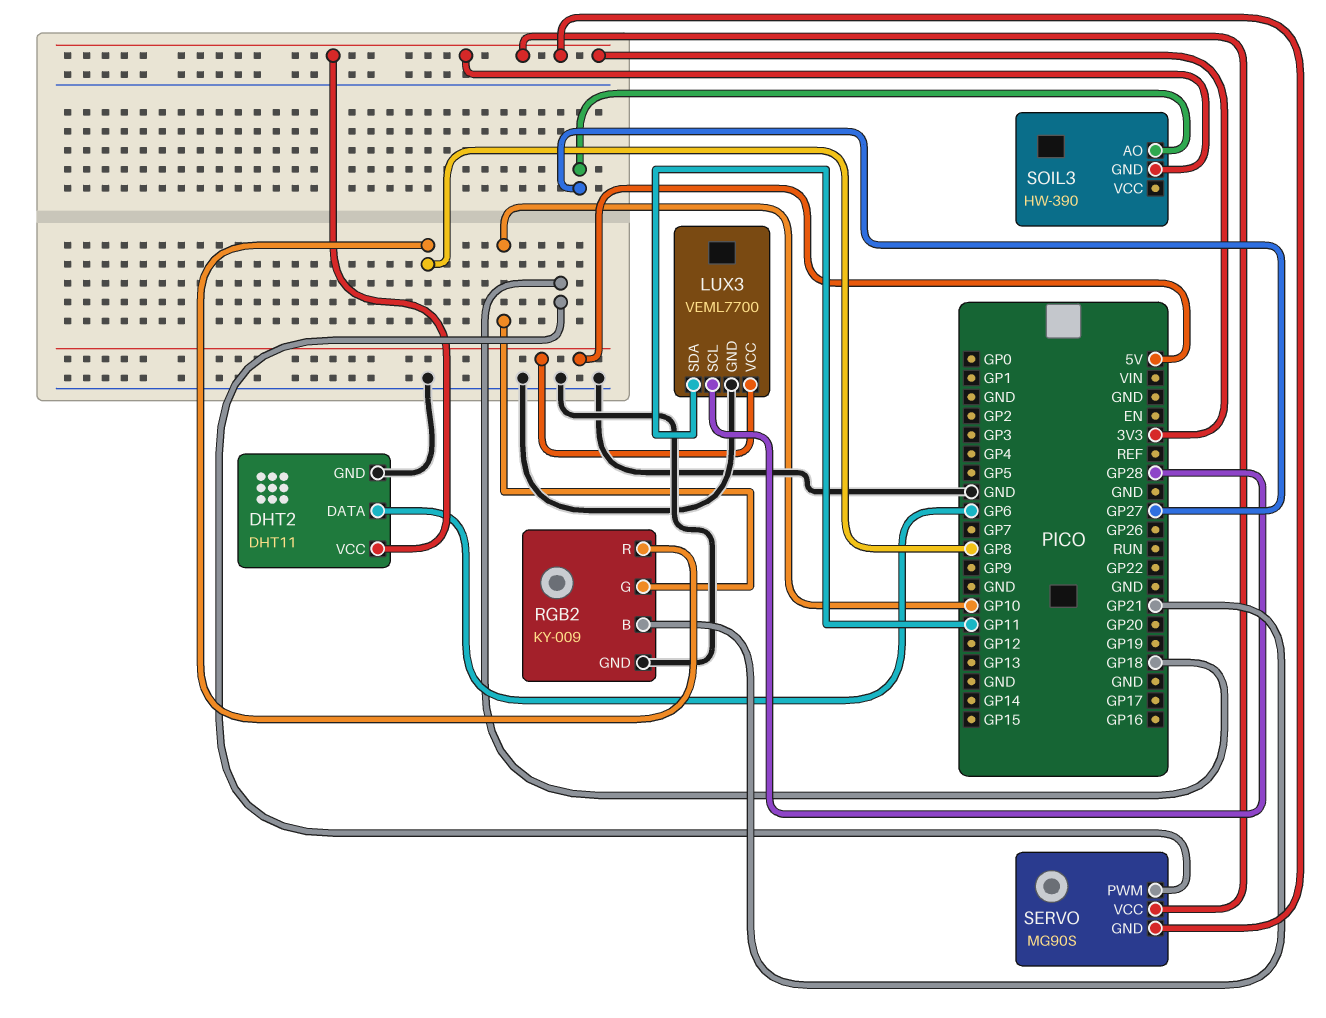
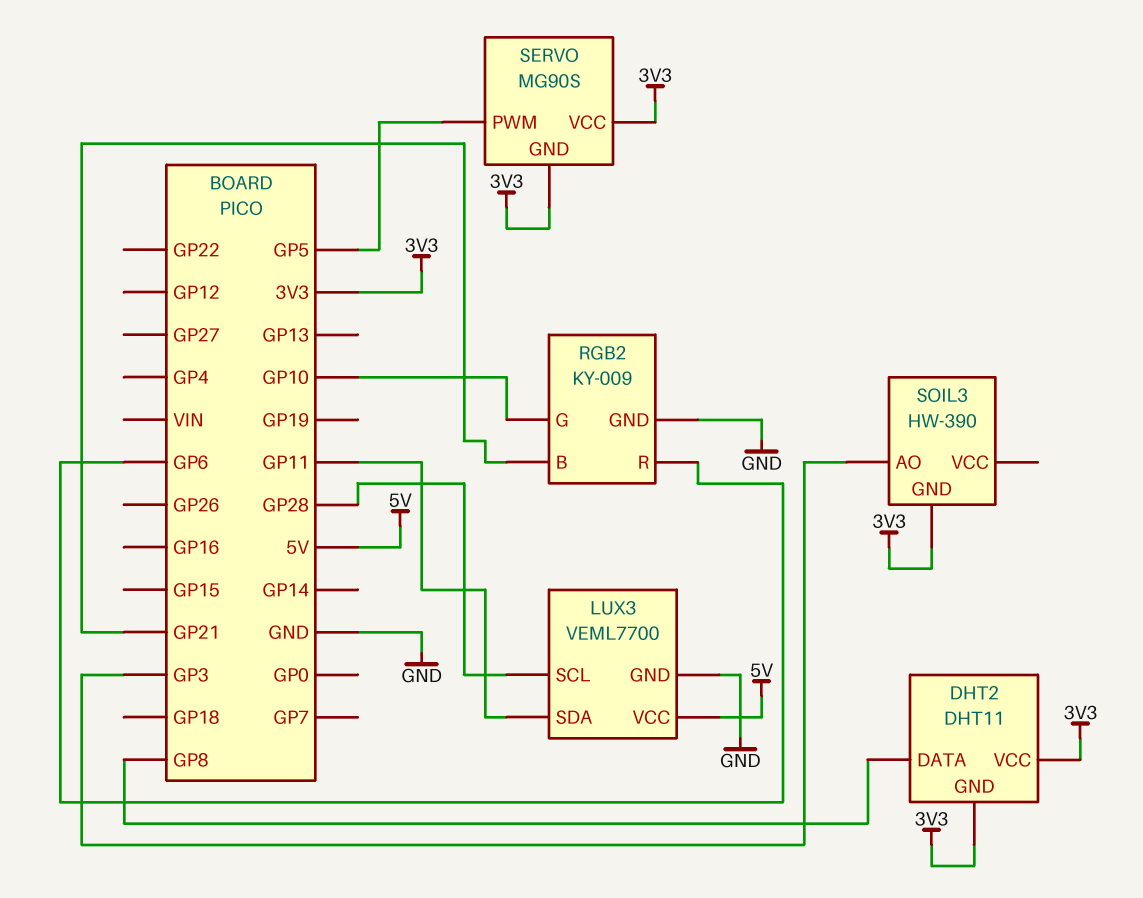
DHT2 pin DATA: GP6 -> GP8
DHT2 pin GND: GND -> 3V3
RGB2 pin R: GP8 -> GP6
SERVO pin PWM: GP18 -> GP5
SOIL3 pin AO: GP27 -> GP3

